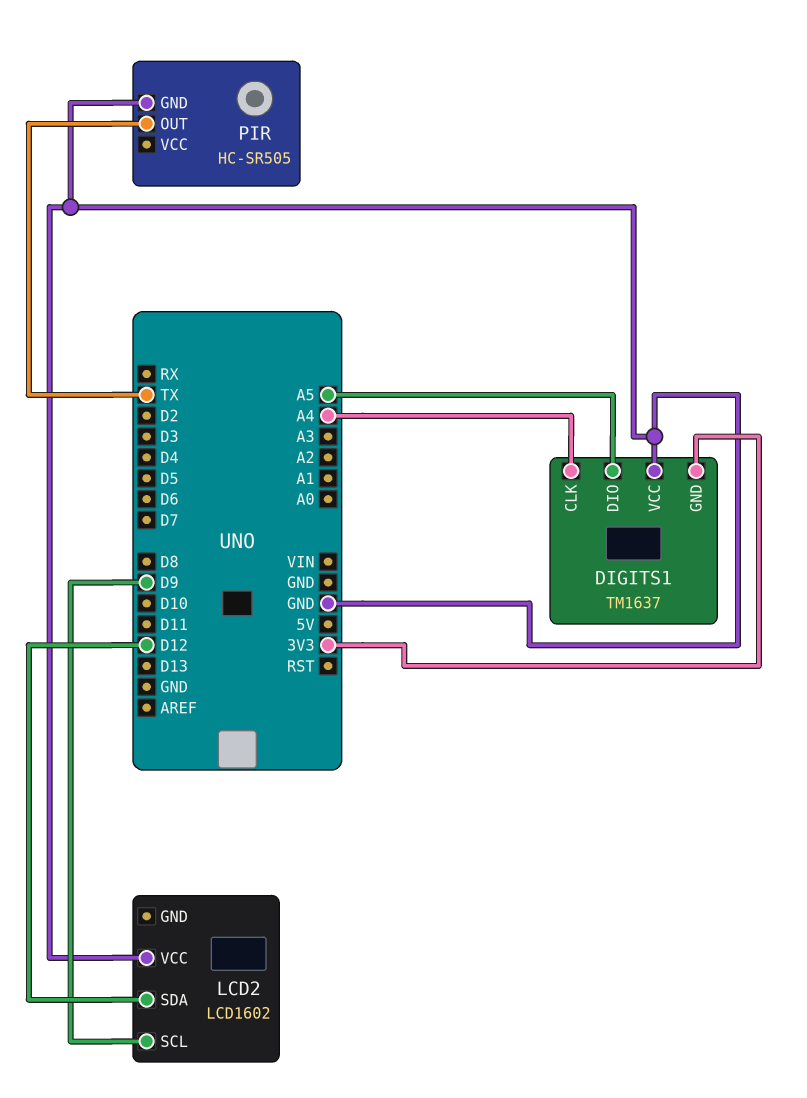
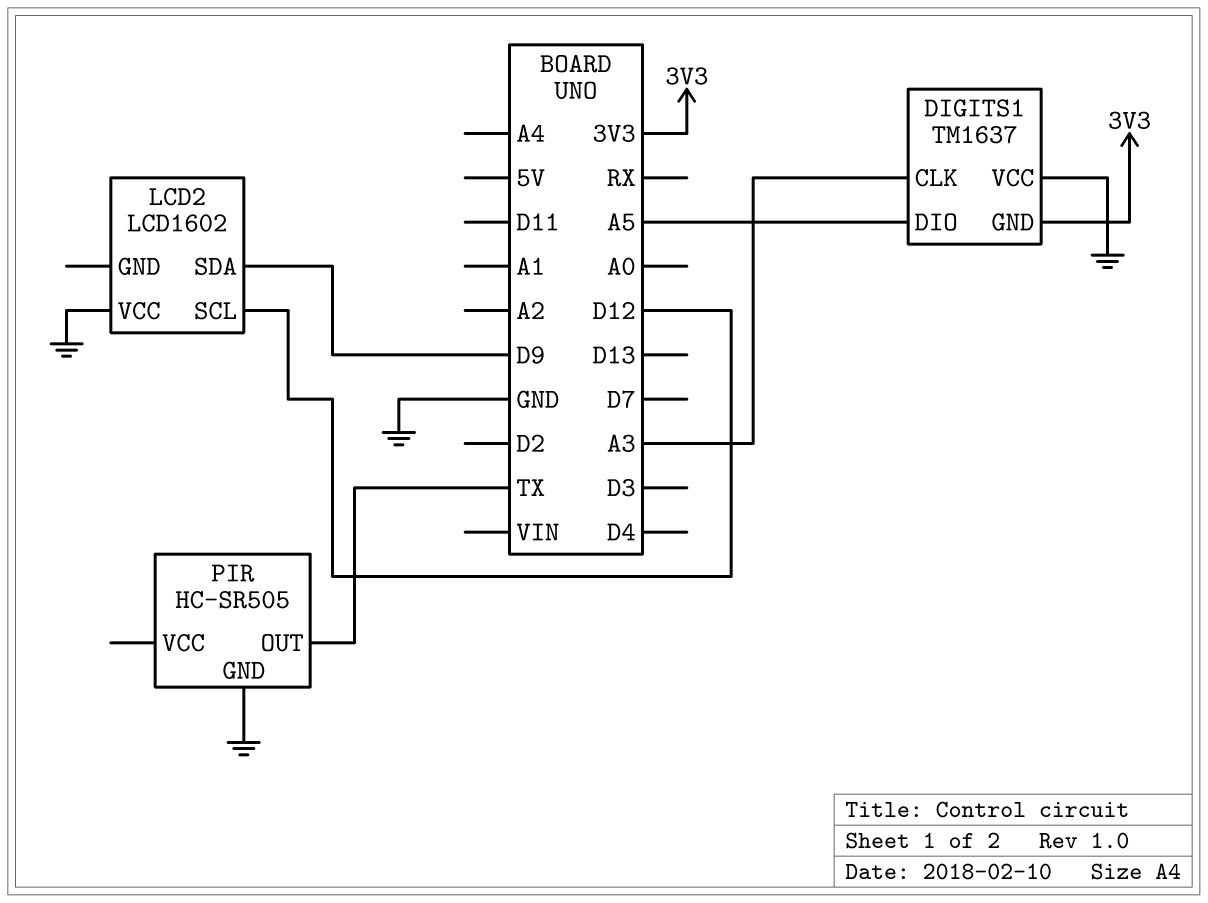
DIGITS1 pin CLK: A4 -> A3
LCD2 pin SCL: D9 -> D12
LCD2 pin SDA: D12 -> D9

